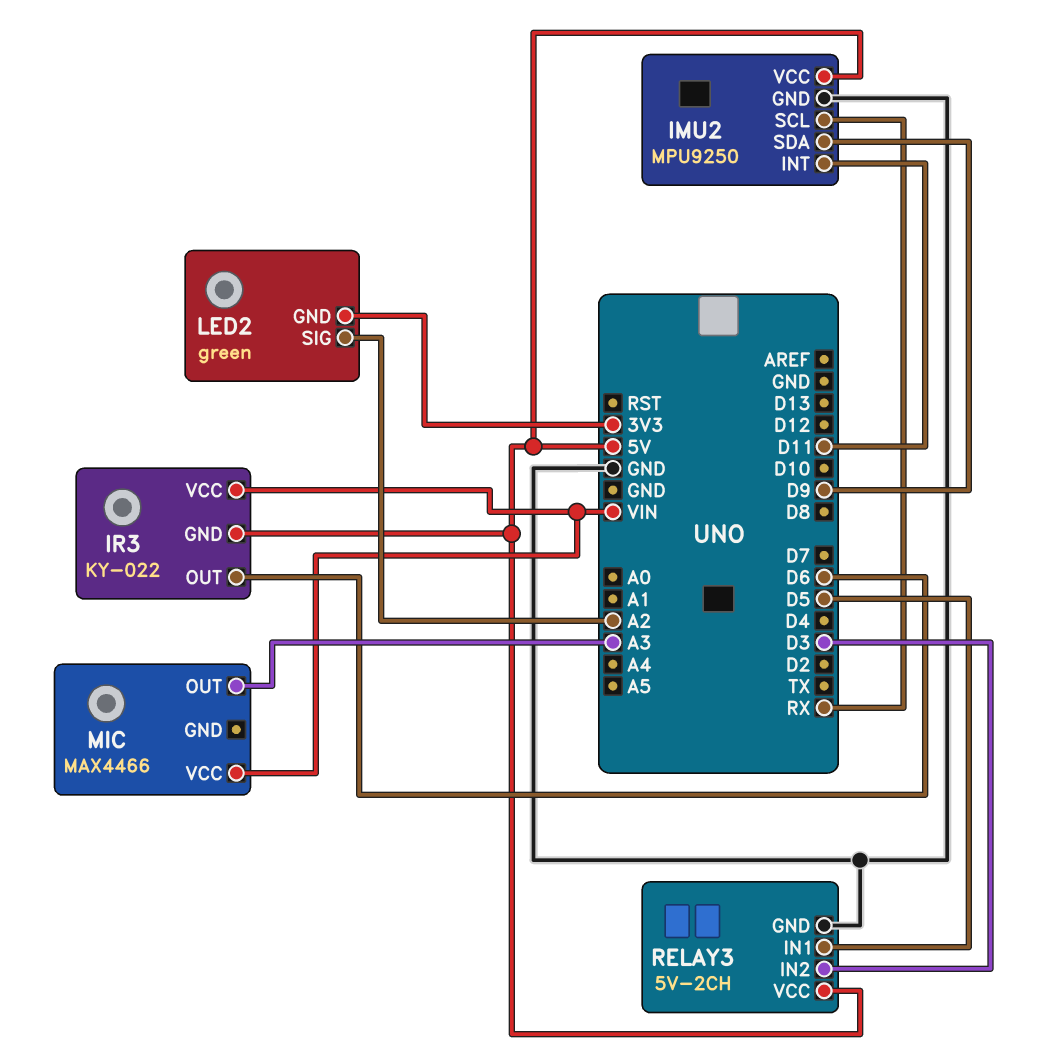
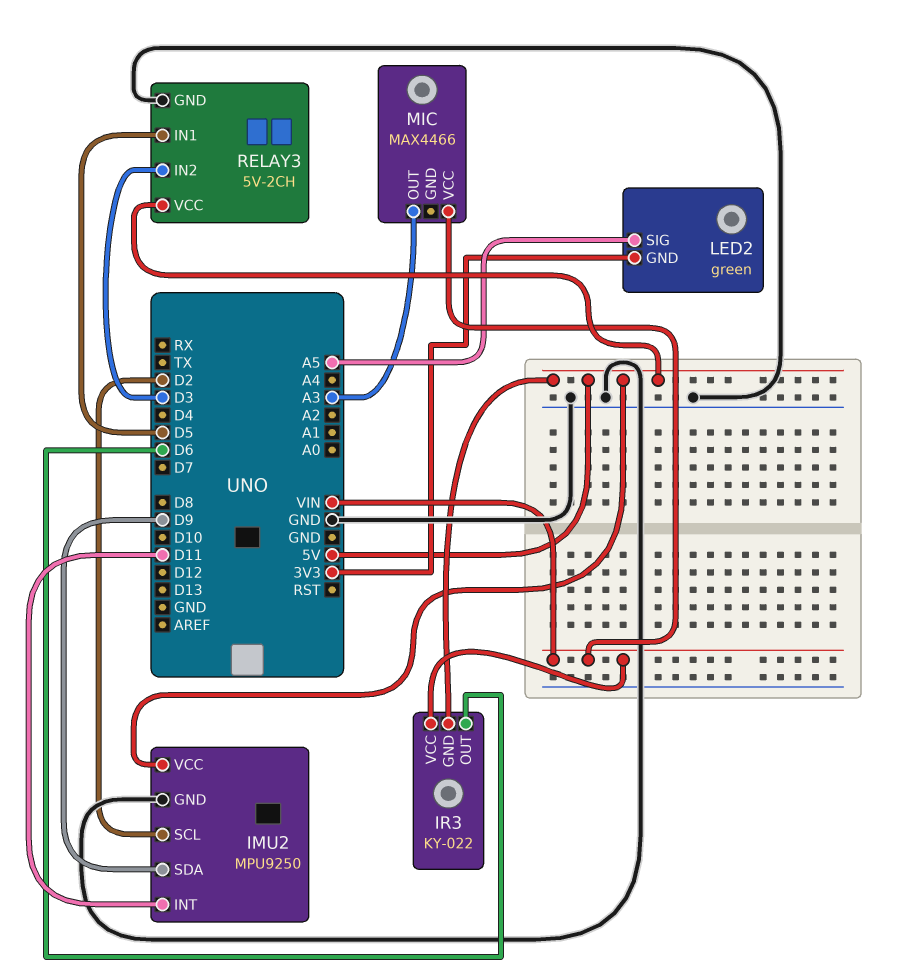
IMU2 pin SCL: RX -> D2
LED2 pin SIG: A2 -> A5

